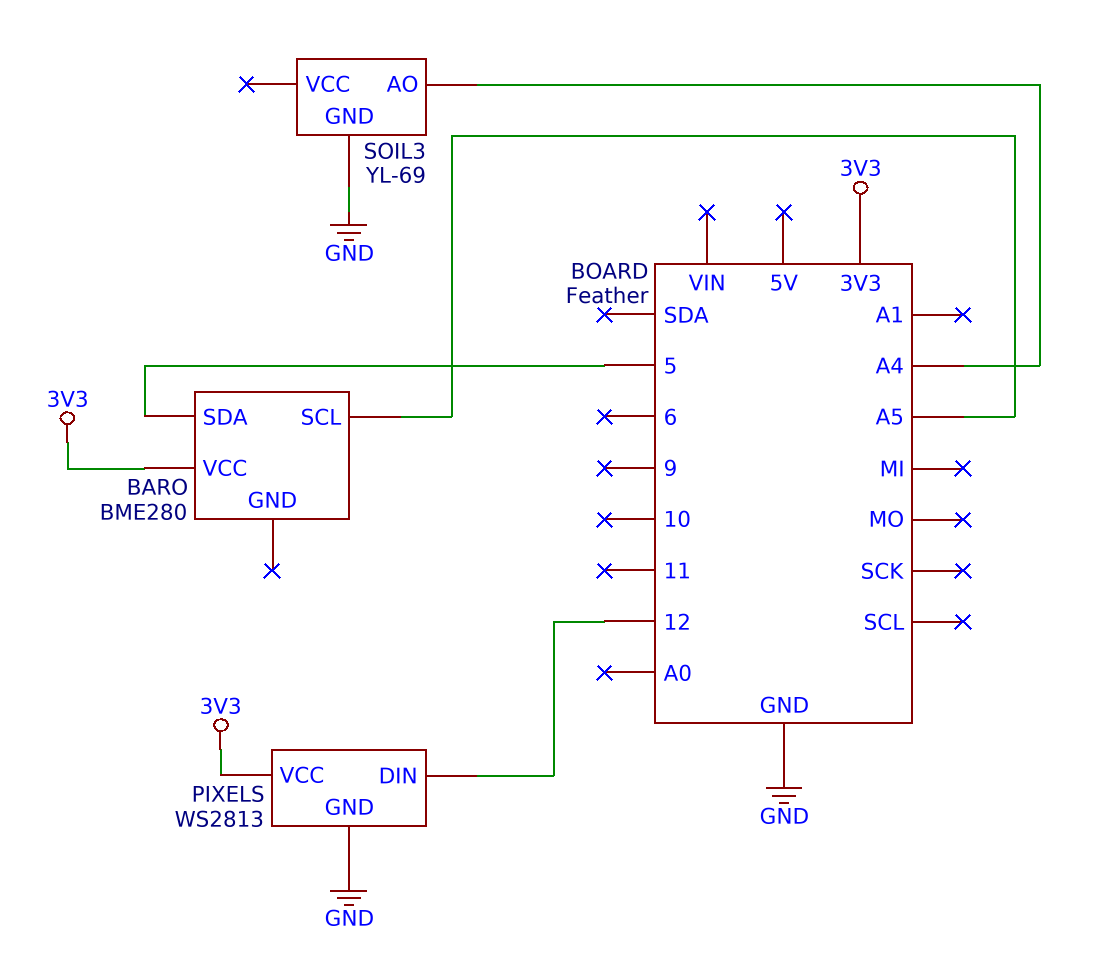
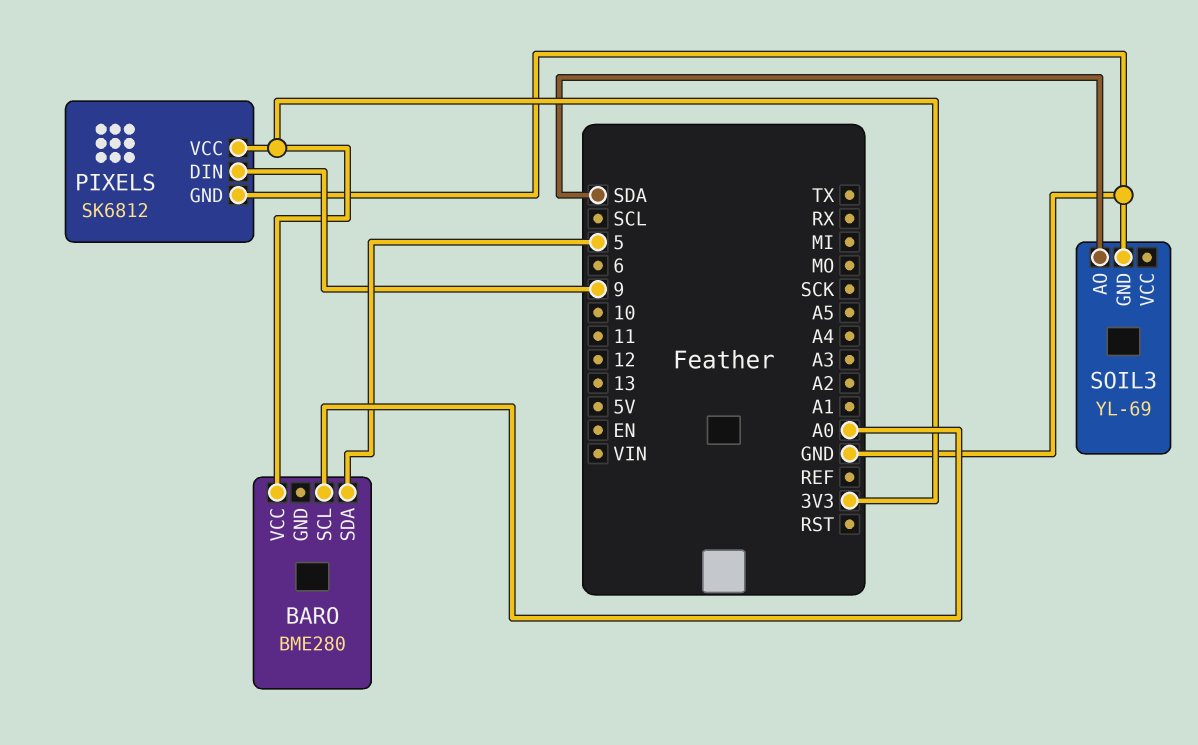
BARO pin SCL: A5 -> A0
PIXELS: WS2813 -> SK6812
PIXELS pin DIN: 12 -> 9
SOIL3 pin AO: A4 -> SDA

